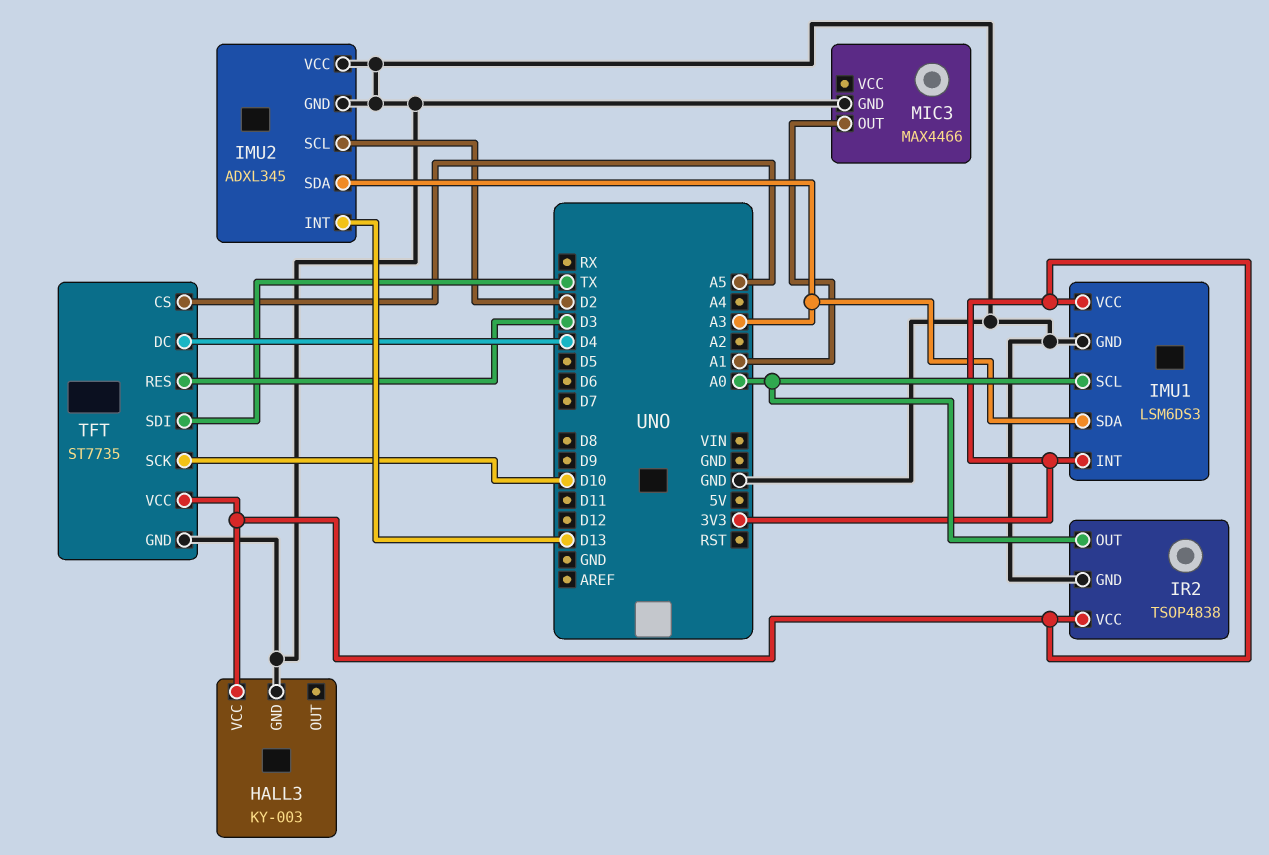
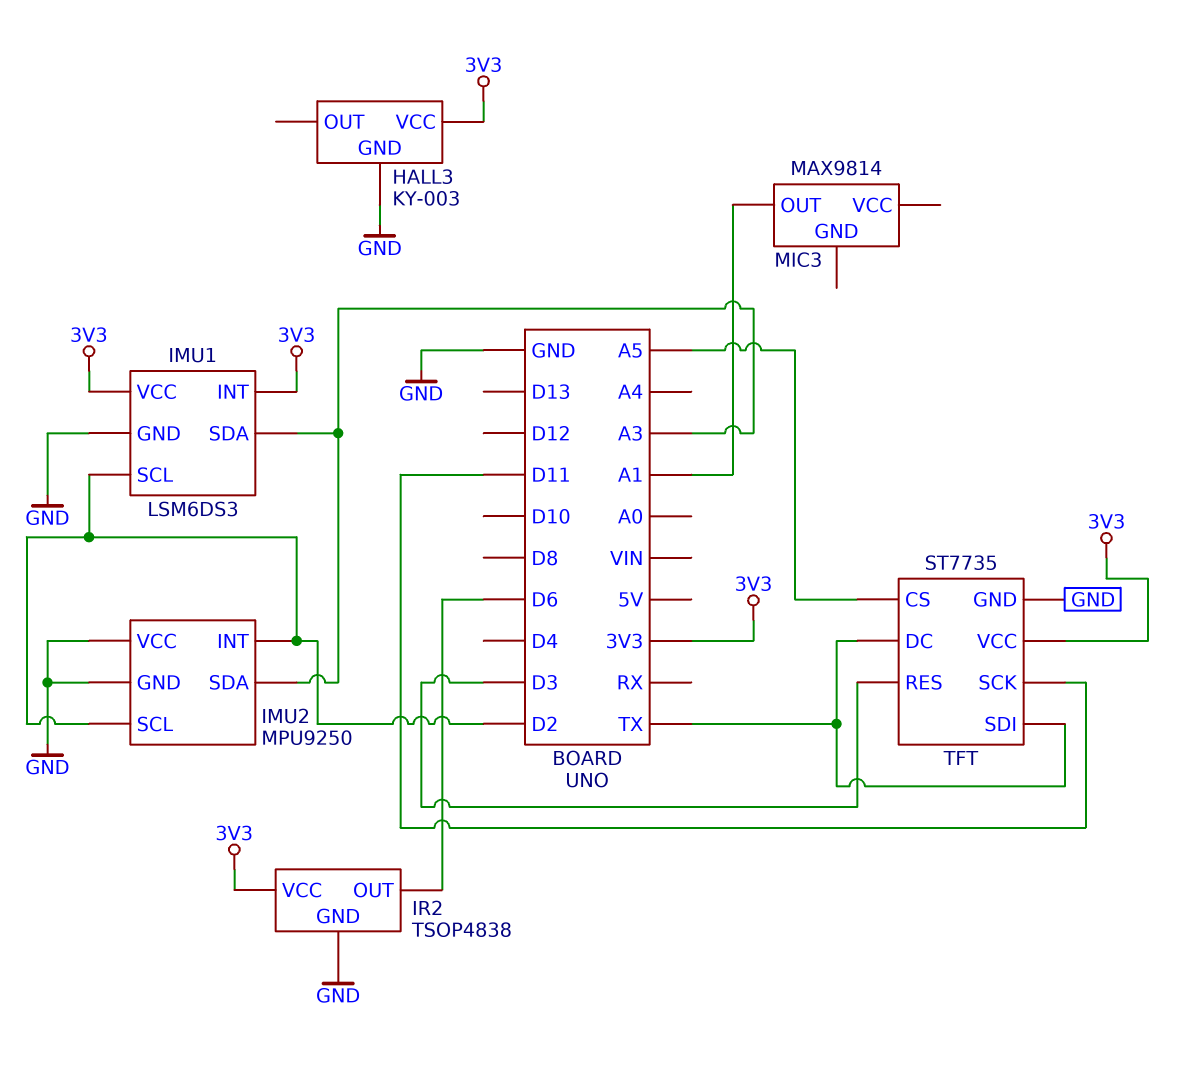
IMU1 pin SCL: A0 -> D2
IMU2: ADXL345 -> MPU9250
IMU2 pin INT: D13 -> D2
IR2 pin OUT: A0 -> D6
MIC3: MAX4466 -> MAX9814
MIC3 pin GND: GND -> none
TFT pin DC: D4 -> TX
TFT pin SCK: D10 -> D11

